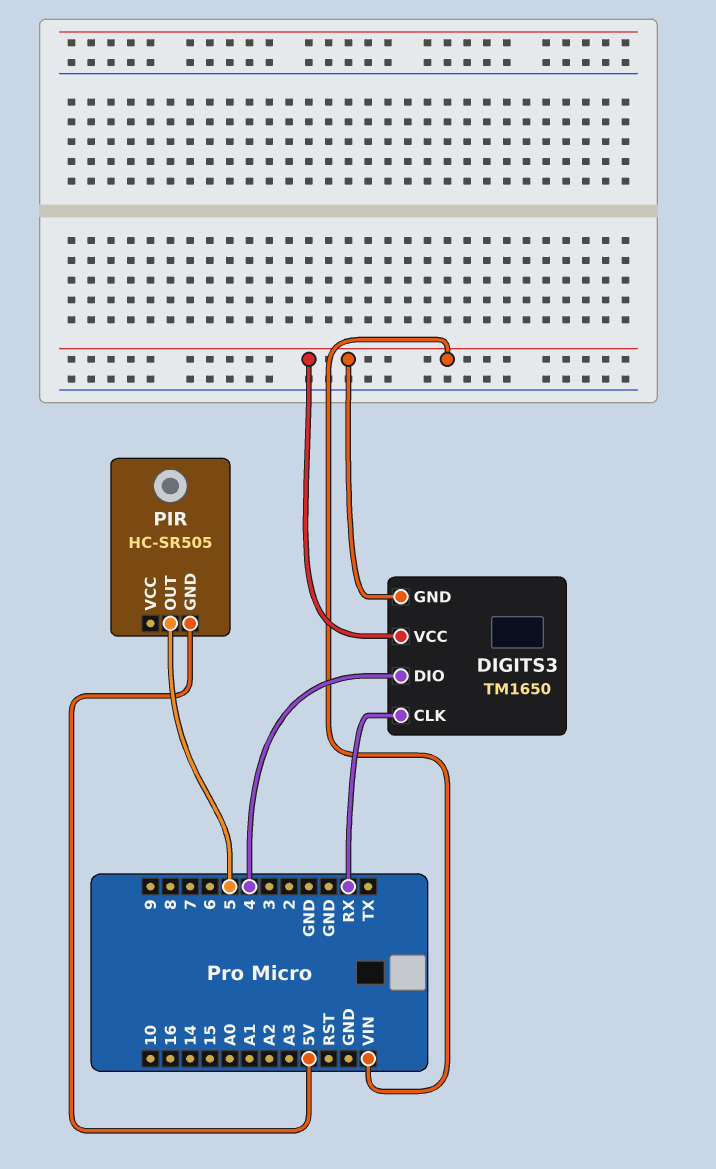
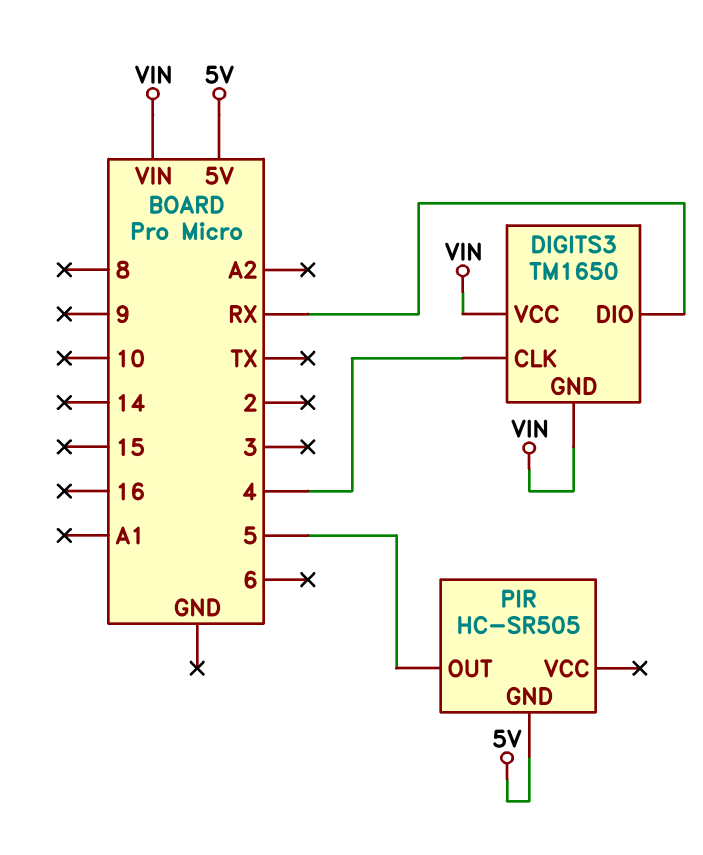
DIGITS3 pin CLK: RX -> 4
DIGITS3 pin DIO: 4 -> RX

